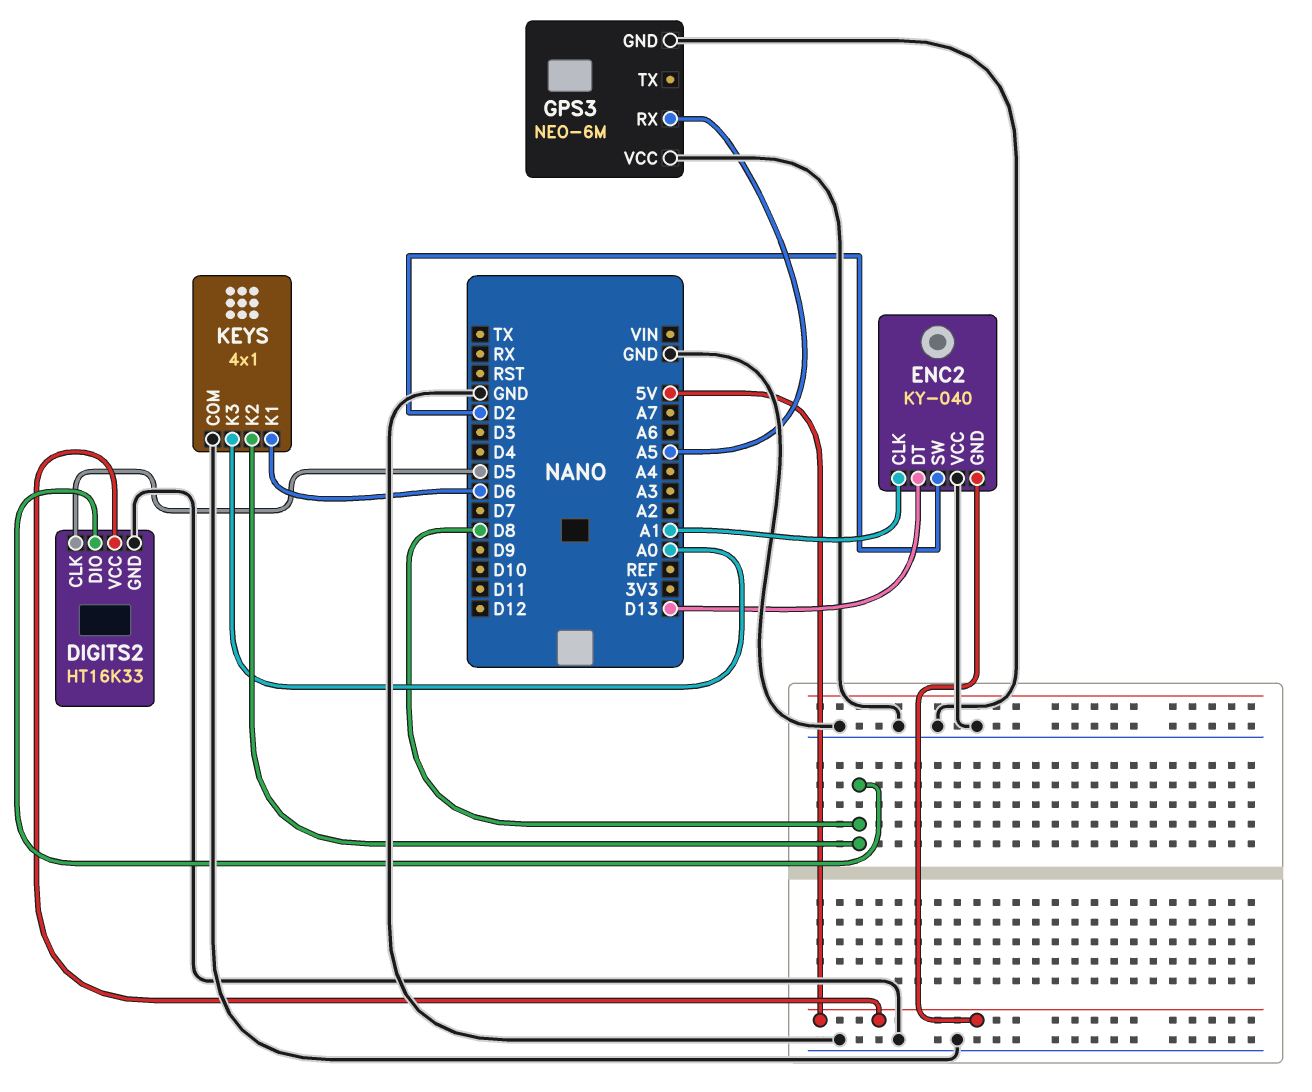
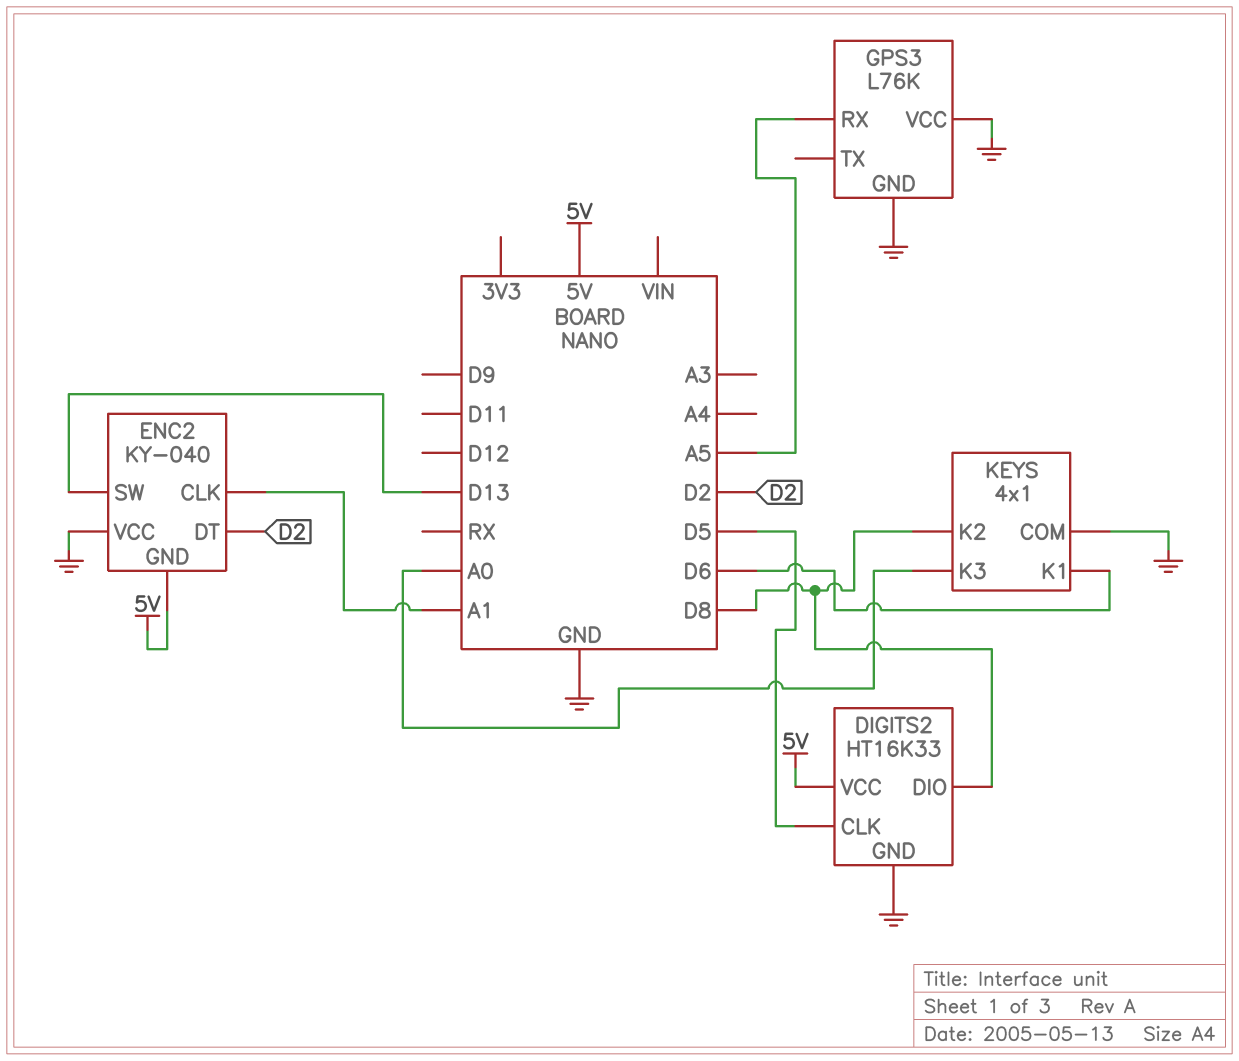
ENC2 pin DT: D13 -> D2
ENC2 pin SW: D2 -> D13
GPS3: NEO-6M -> L76K

